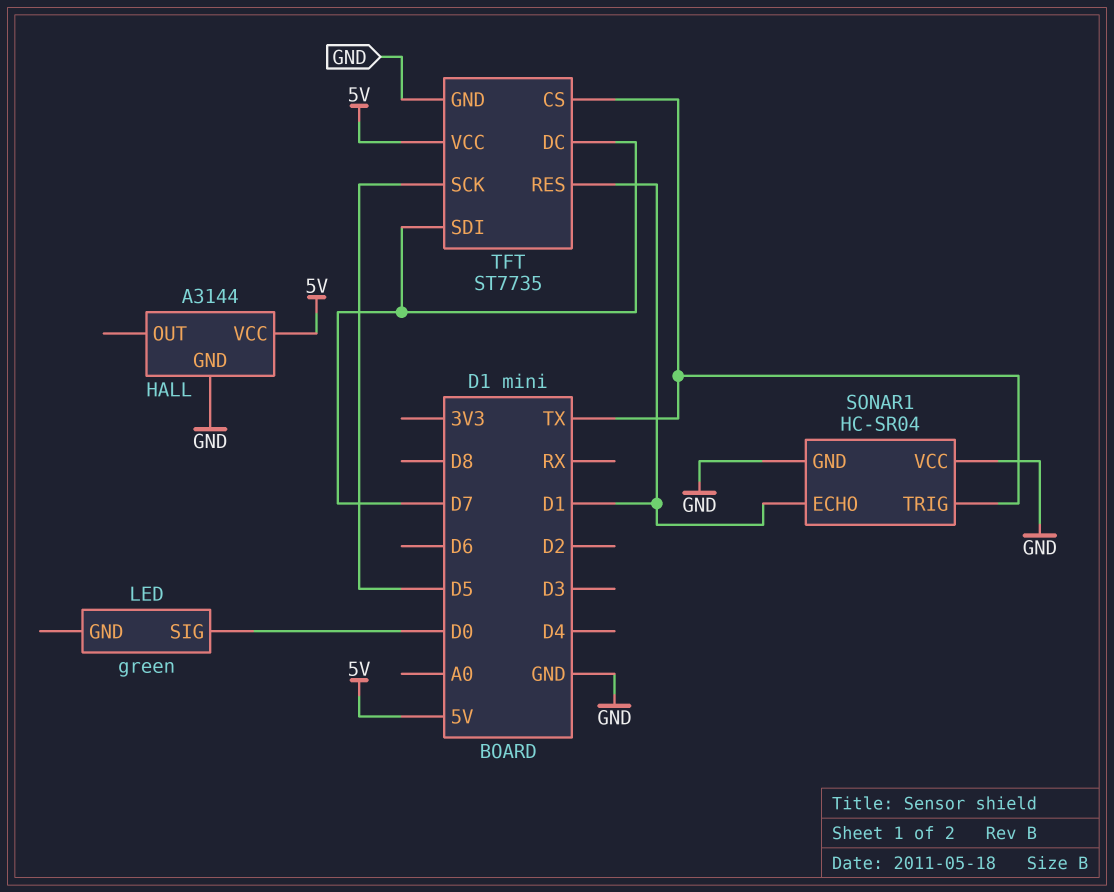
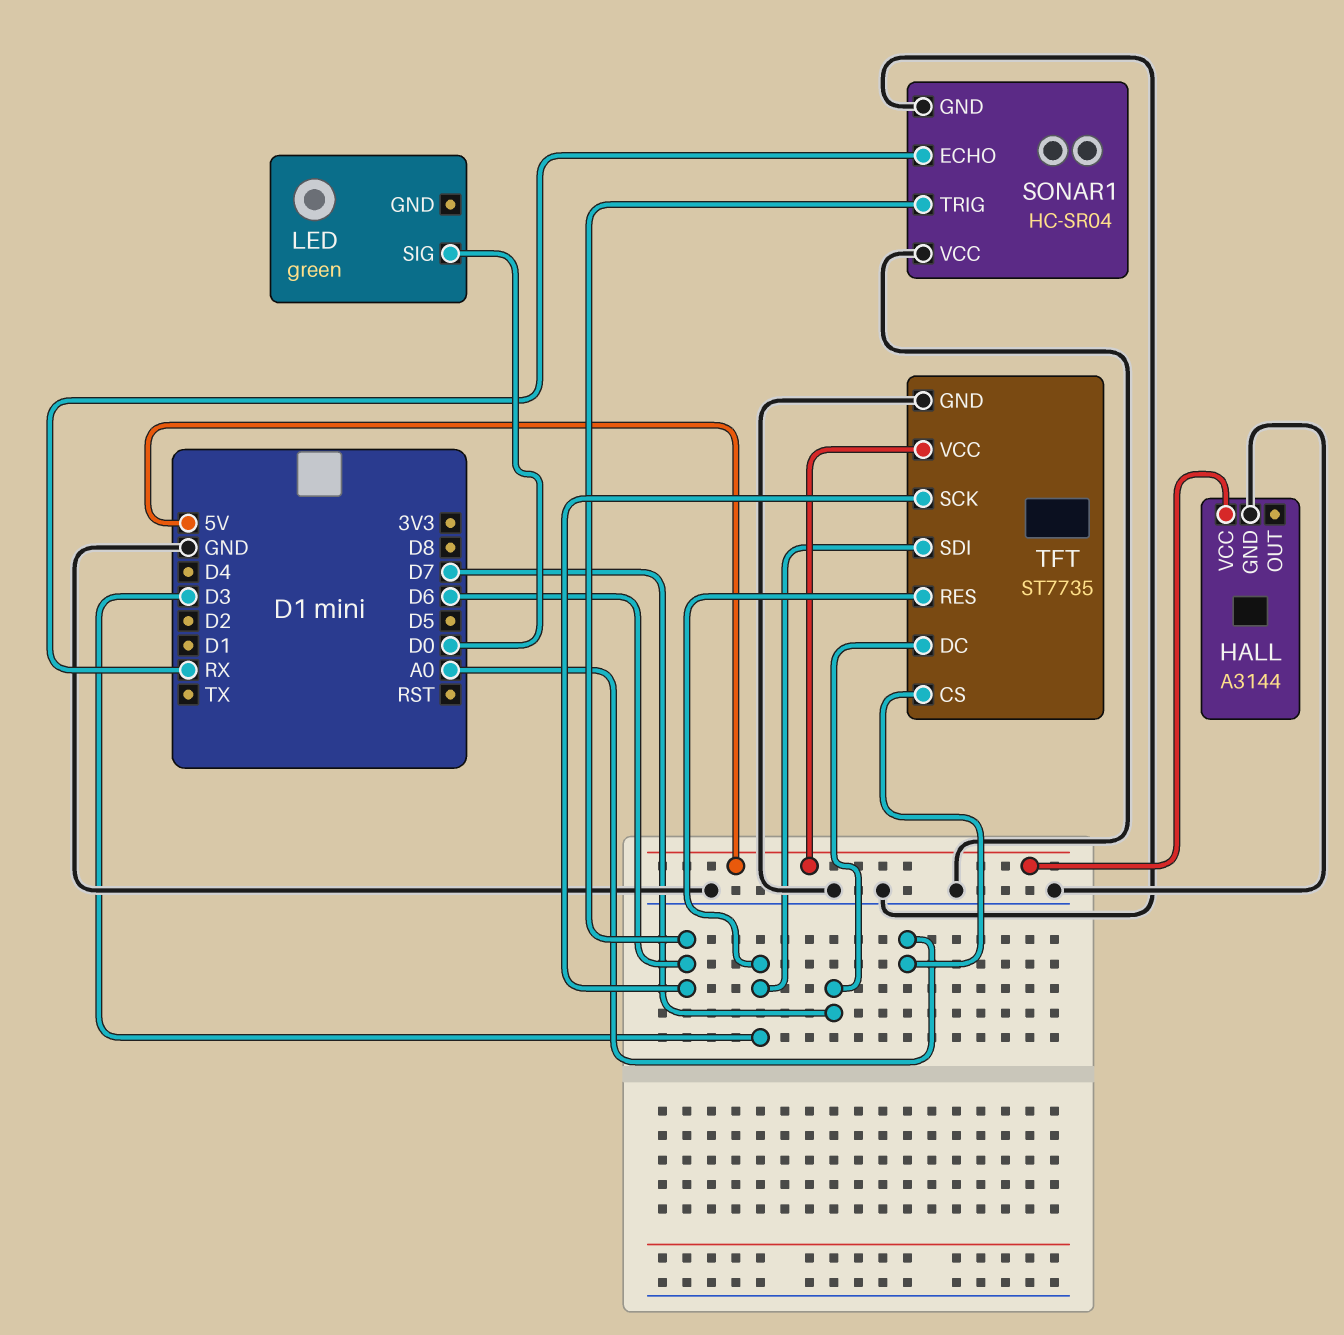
SONAR1 pin ECHO: D1 -> RX
SONAR1 pin TRIG: TX -> D6
TFT pin CS: TX -> A0
TFT pin RES: D1 -> D3
TFT pin SCK: D5 -> D6
TFT pin SDI: D7 -> D3

